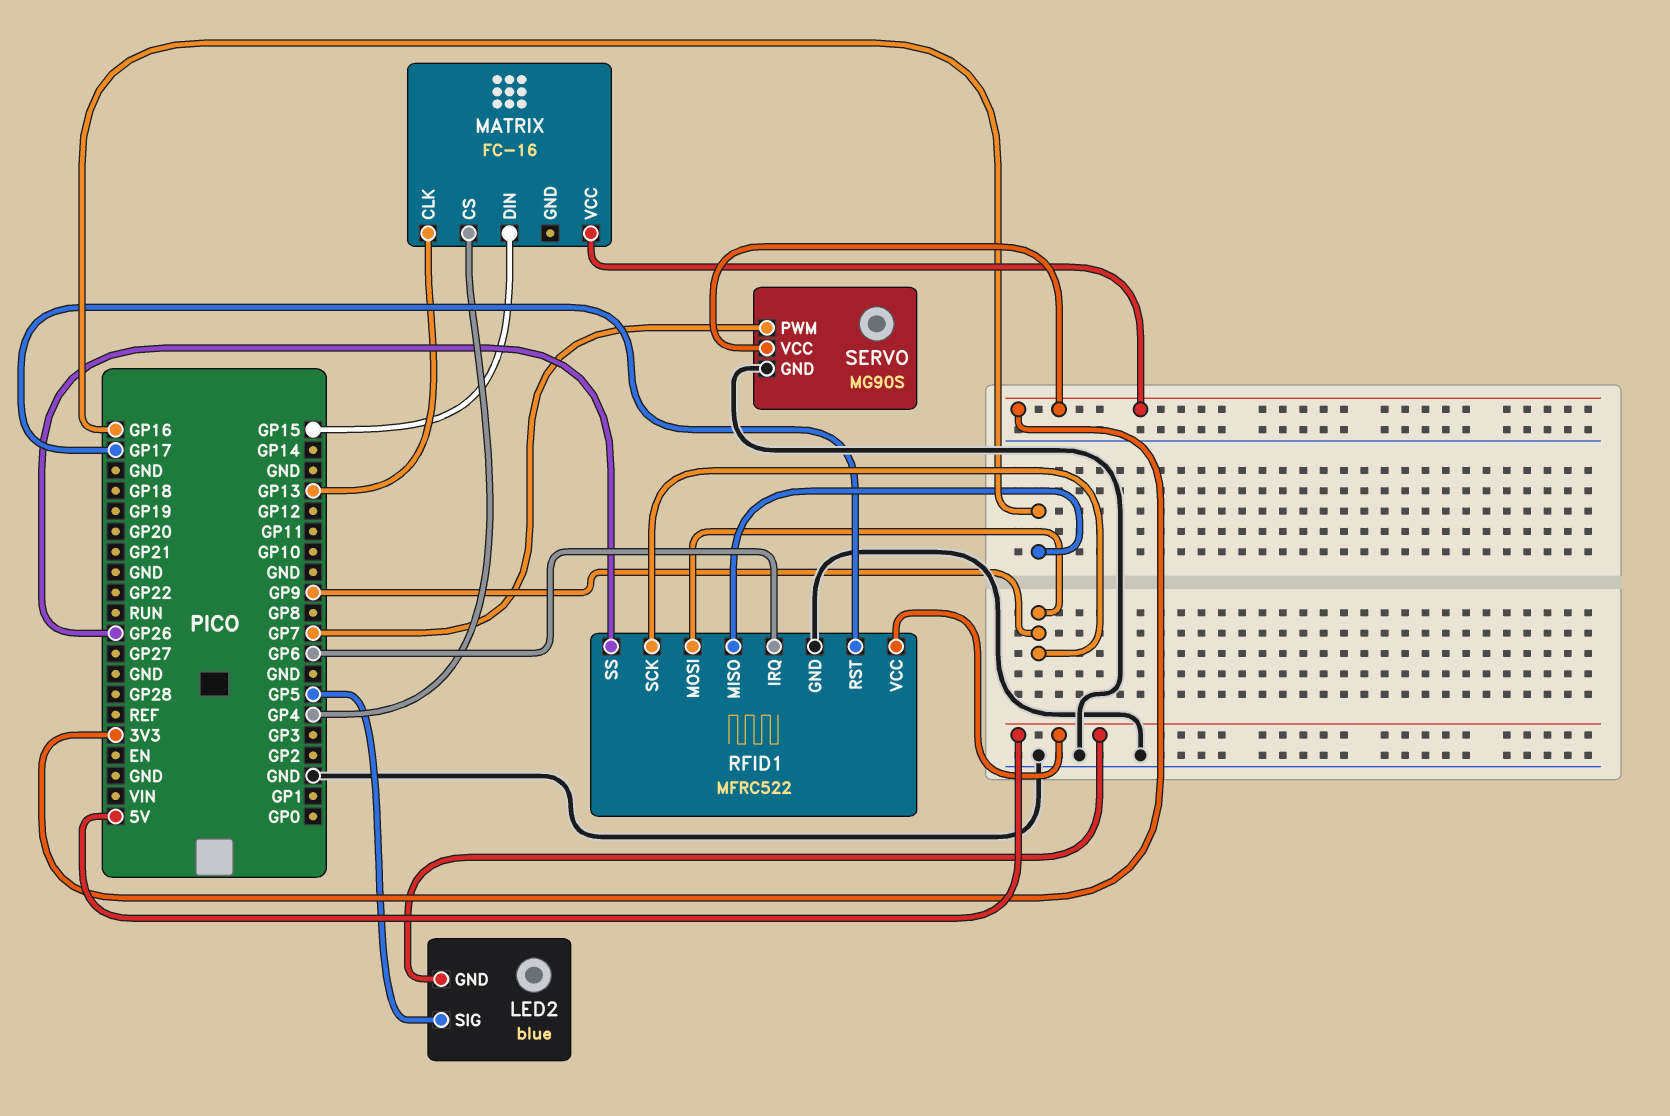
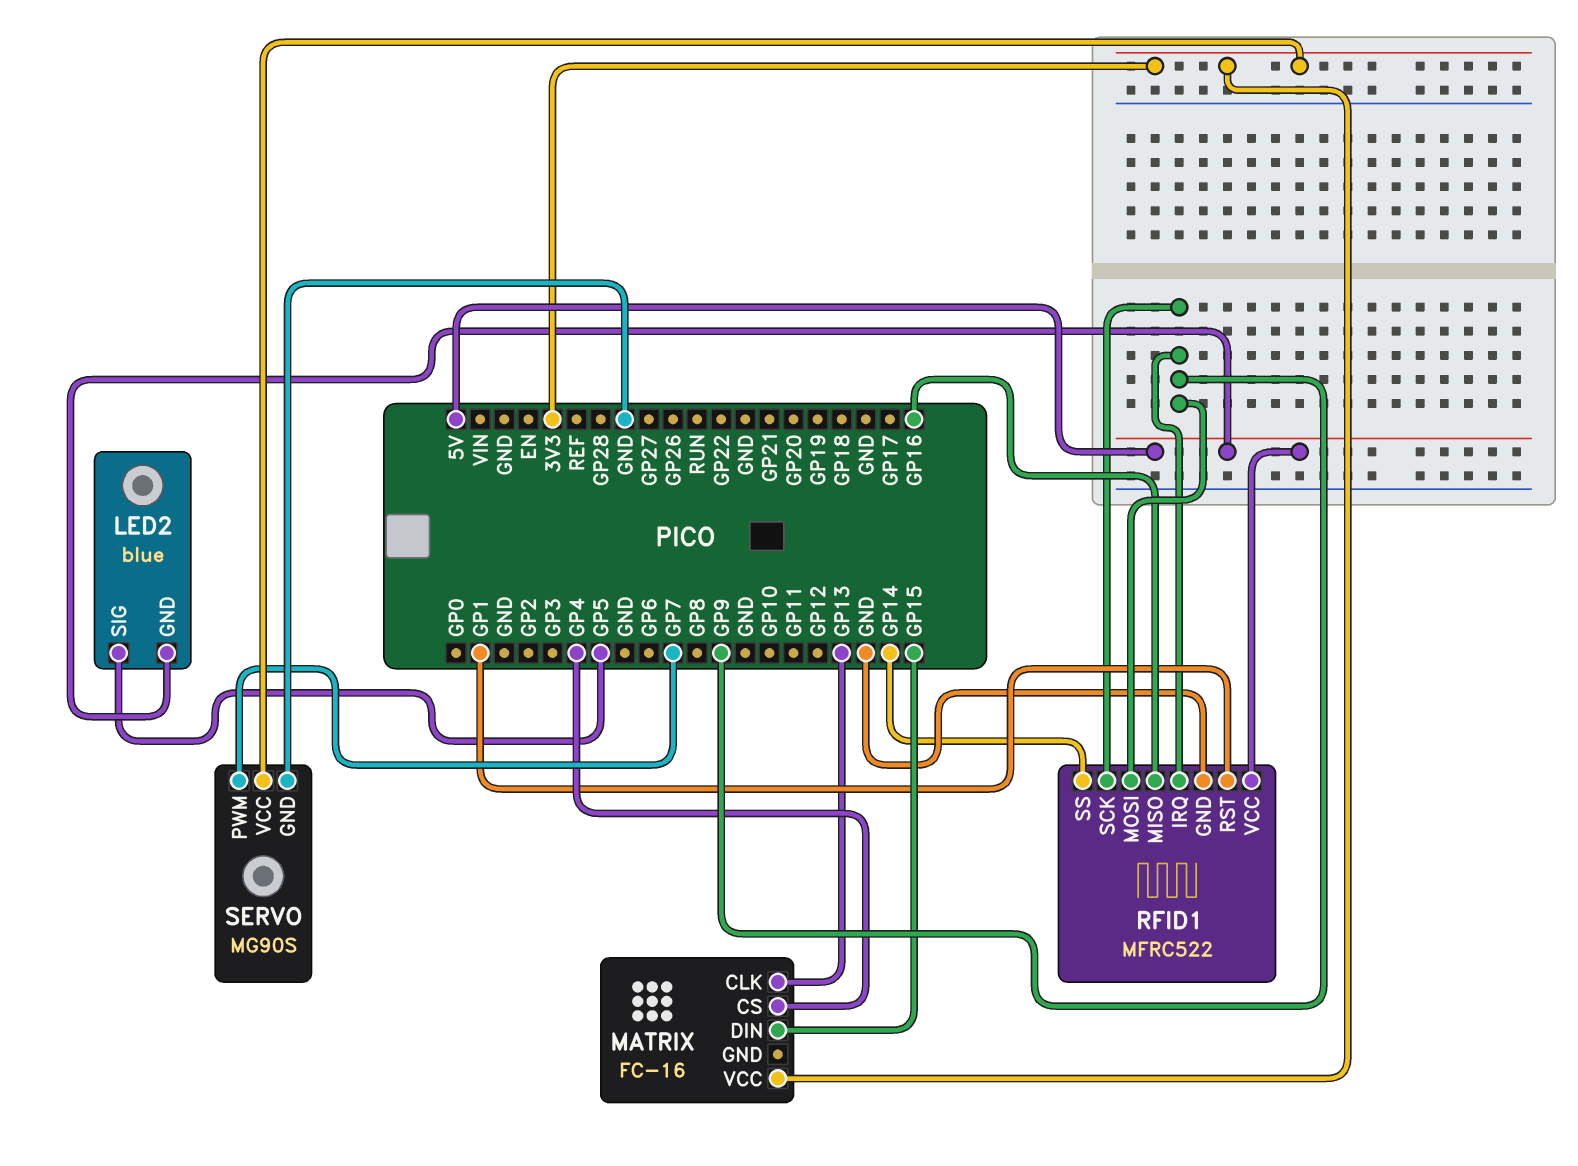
RFID1 pin IRQ: GP6 -> GP9
RFID1 pin RST: GP17 -> GP1
RFID1 pin SS: GP26 -> GP14

